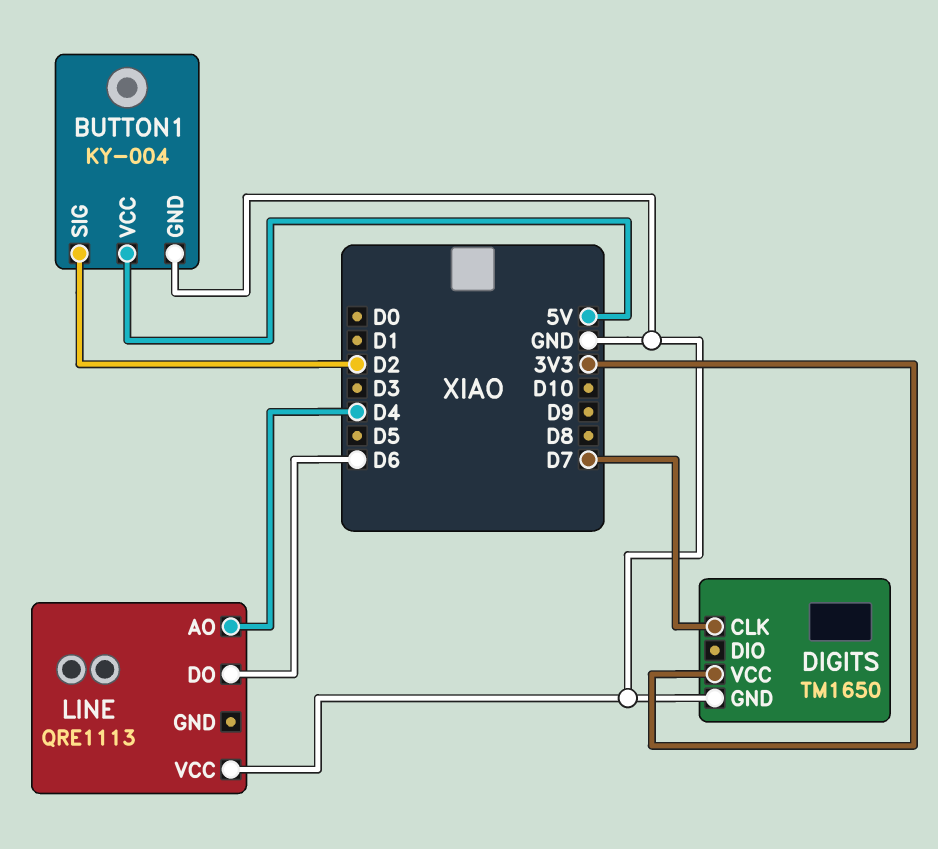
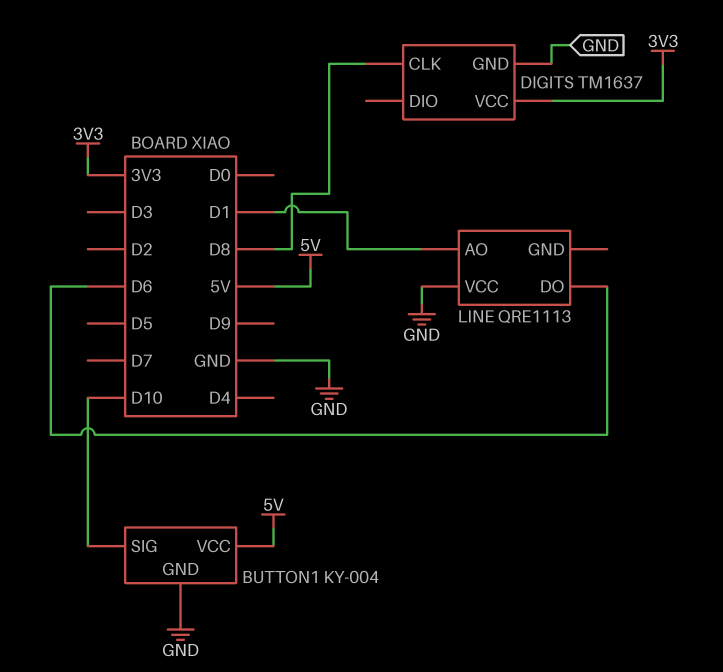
BUTTON1 pin SIG: D2 -> D10
DIGITS: TM1650 -> TM1637
DIGITS pin CLK: D7 -> D8
LINE pin AO: D4 -> D1

